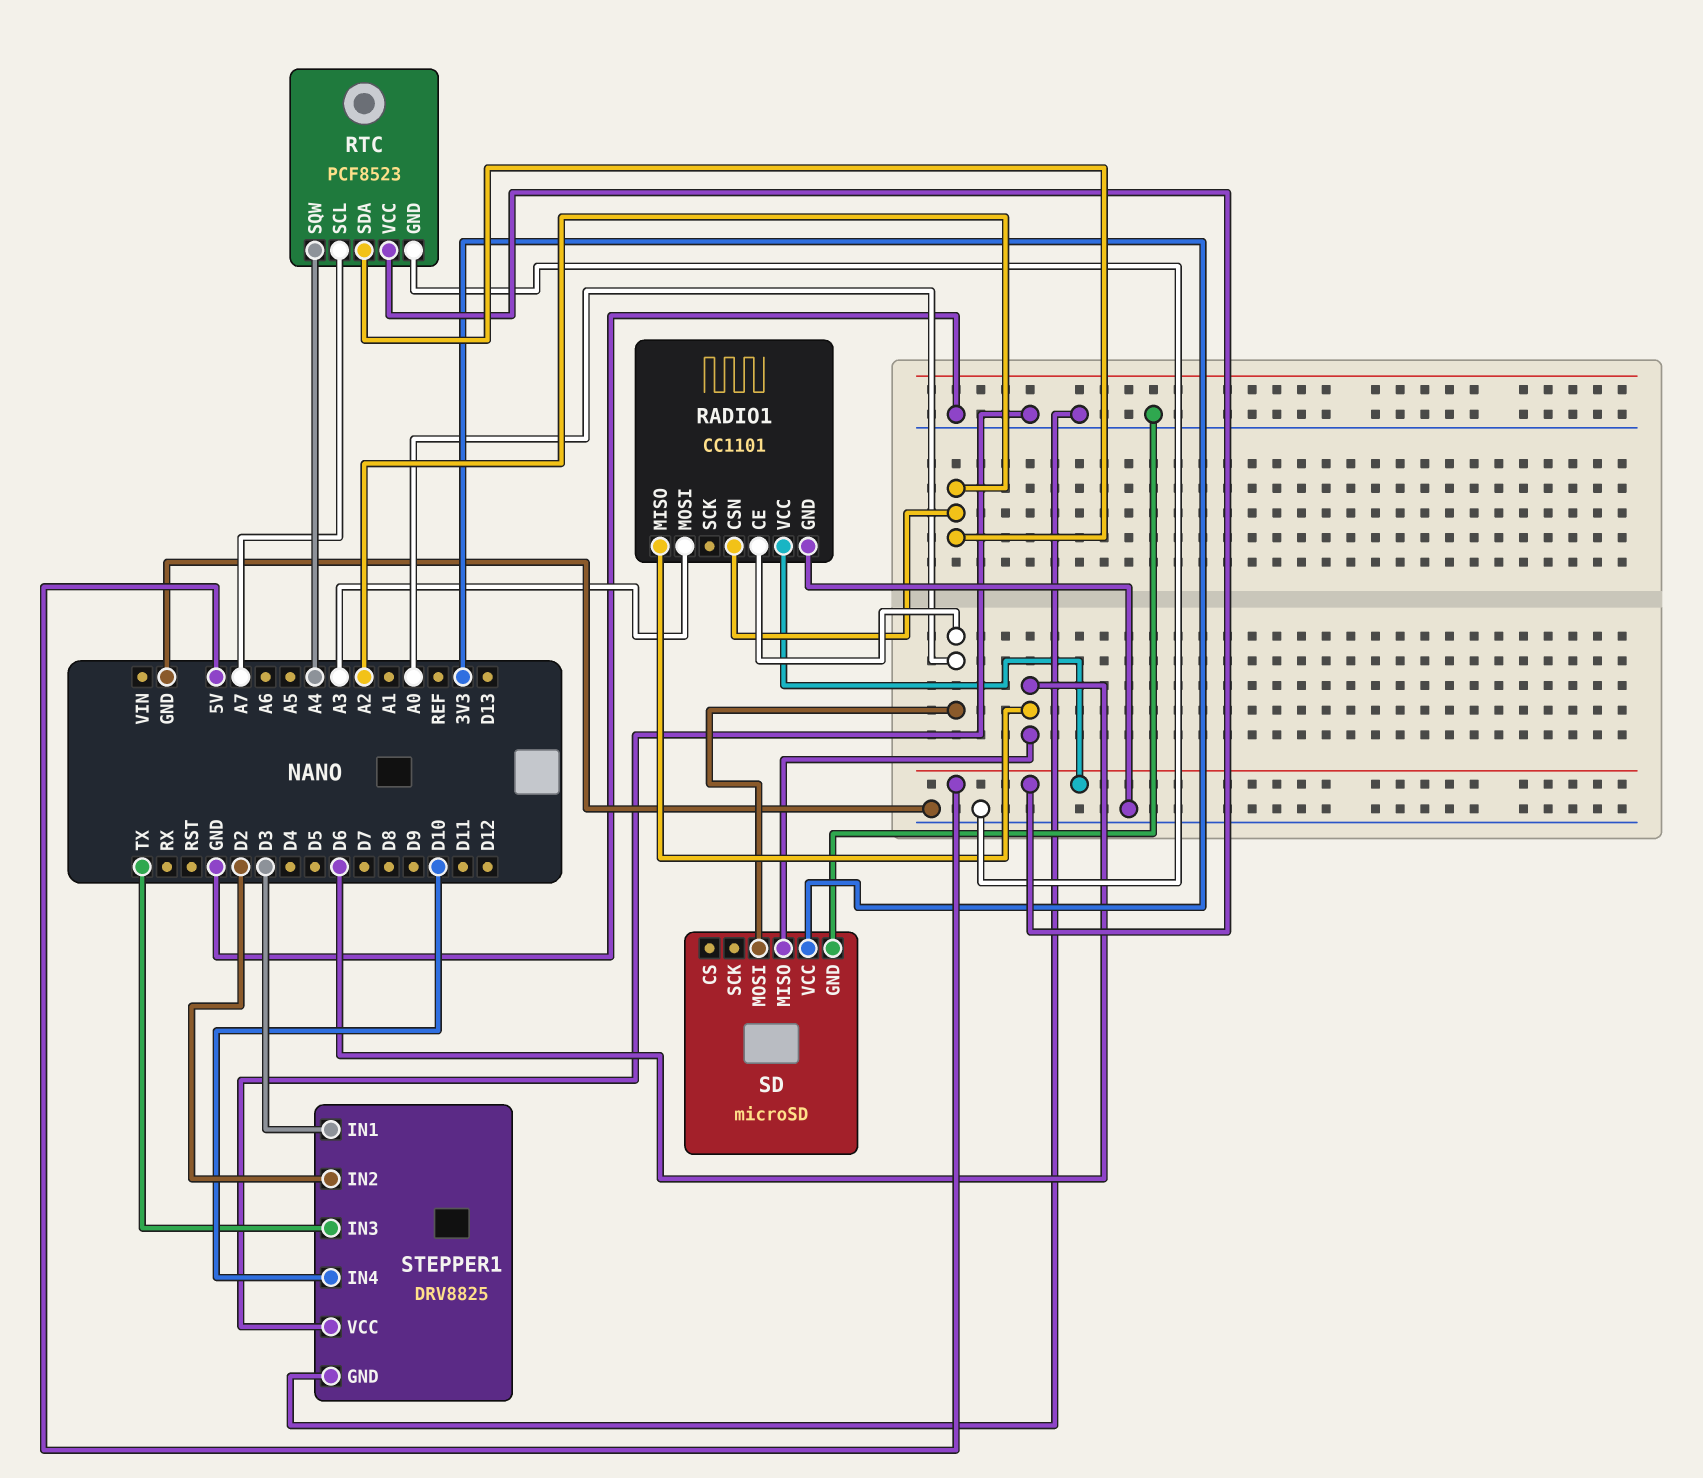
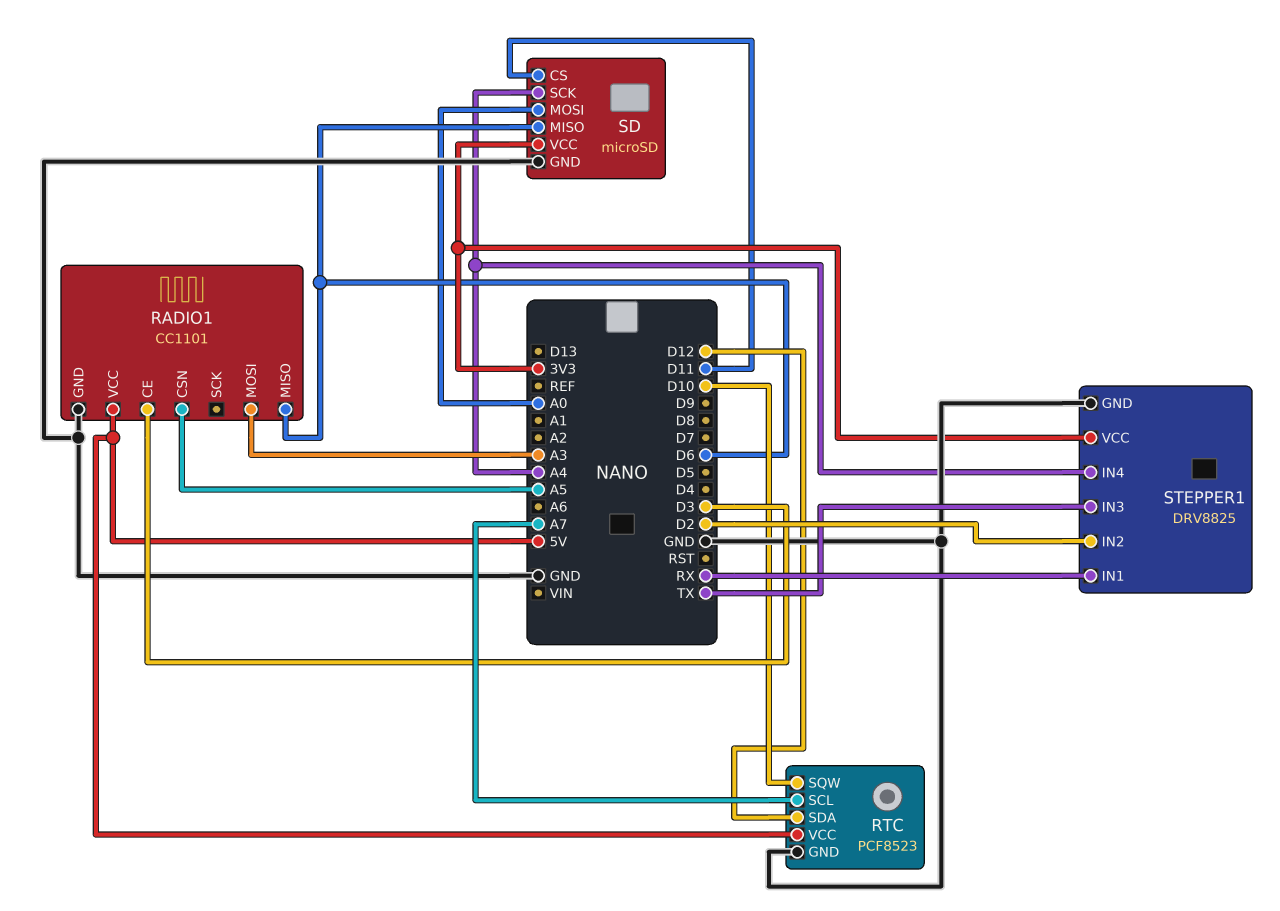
RADIO1 pin CE: A0 -> D3
RADIO1 pin CSN: A2 -> A5
RTC pin SDA: A2 -> D12
RTC pin SQW: A4 -> D10
SD pin CS: none -> D11
SD pin SCK: none -> A4
STEPPER1 pin IN1: D3 -> RX
STEPPER1 pin IN4: D10 -> A4
STEPPER1 pin VCC: GND -> 3V3

